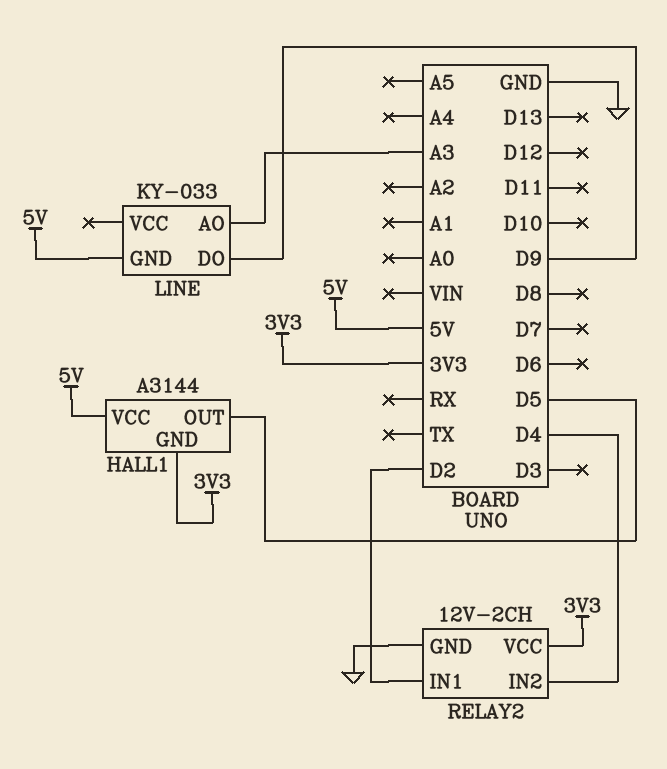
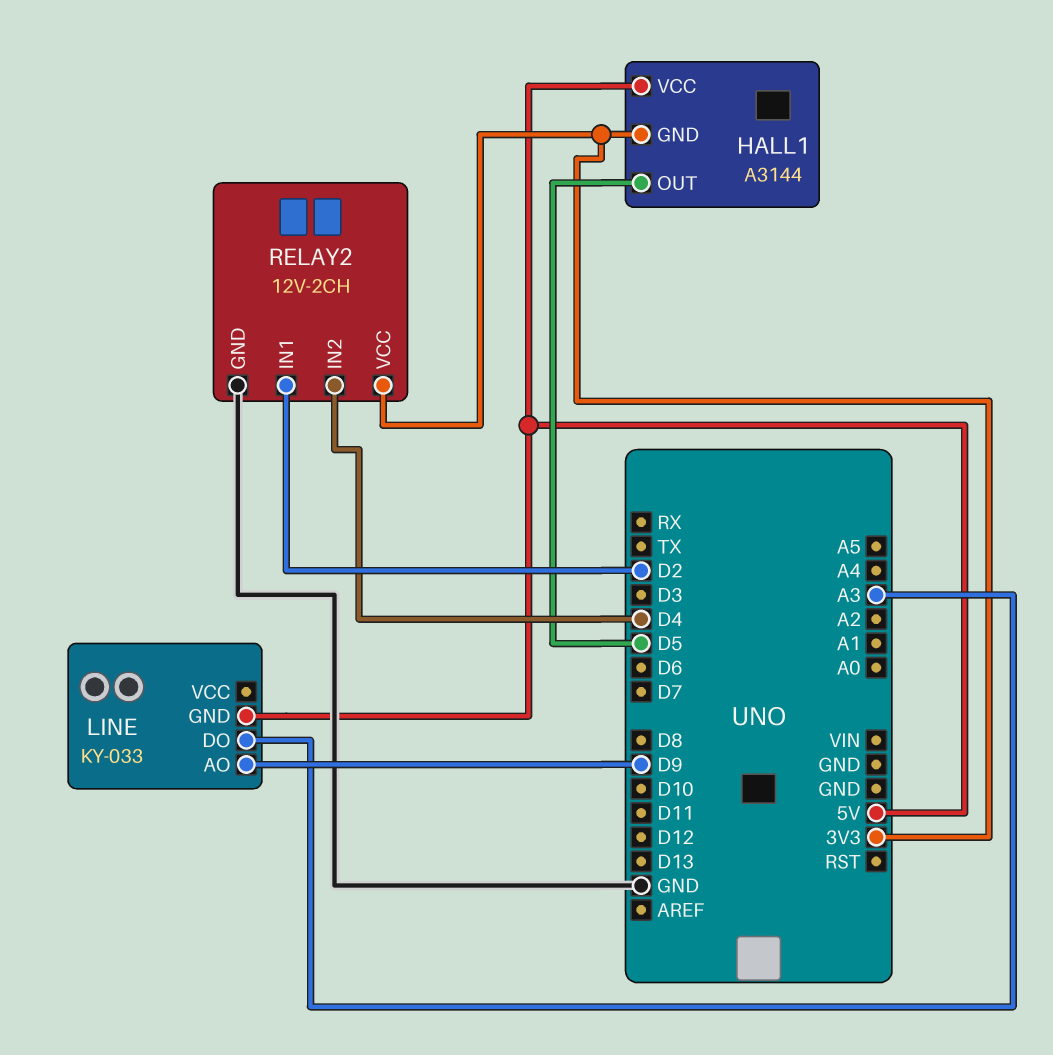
LINE pin AO: A3 -> D9
LINE pin DO: D9 -> A3

